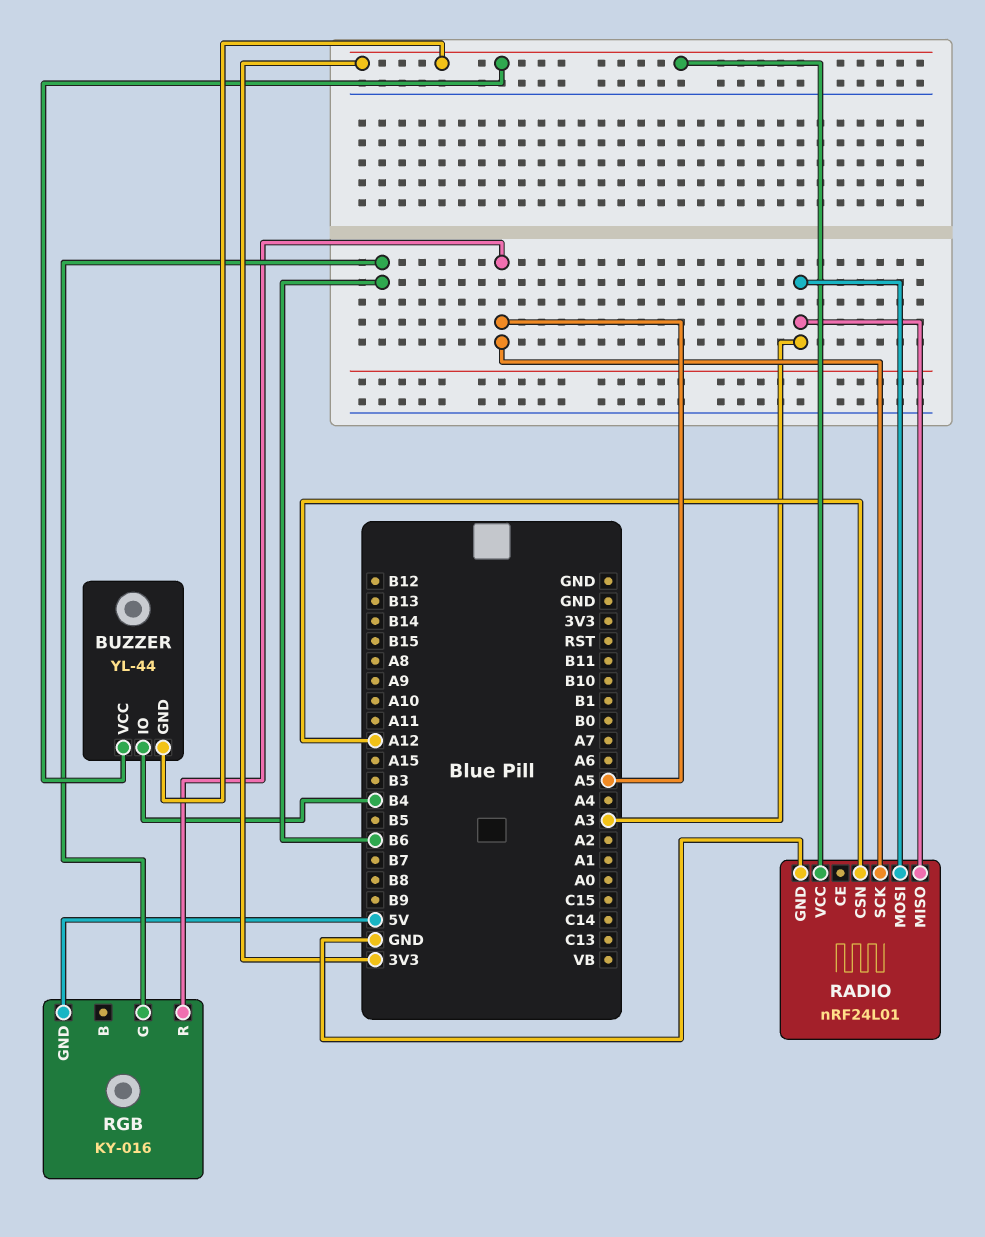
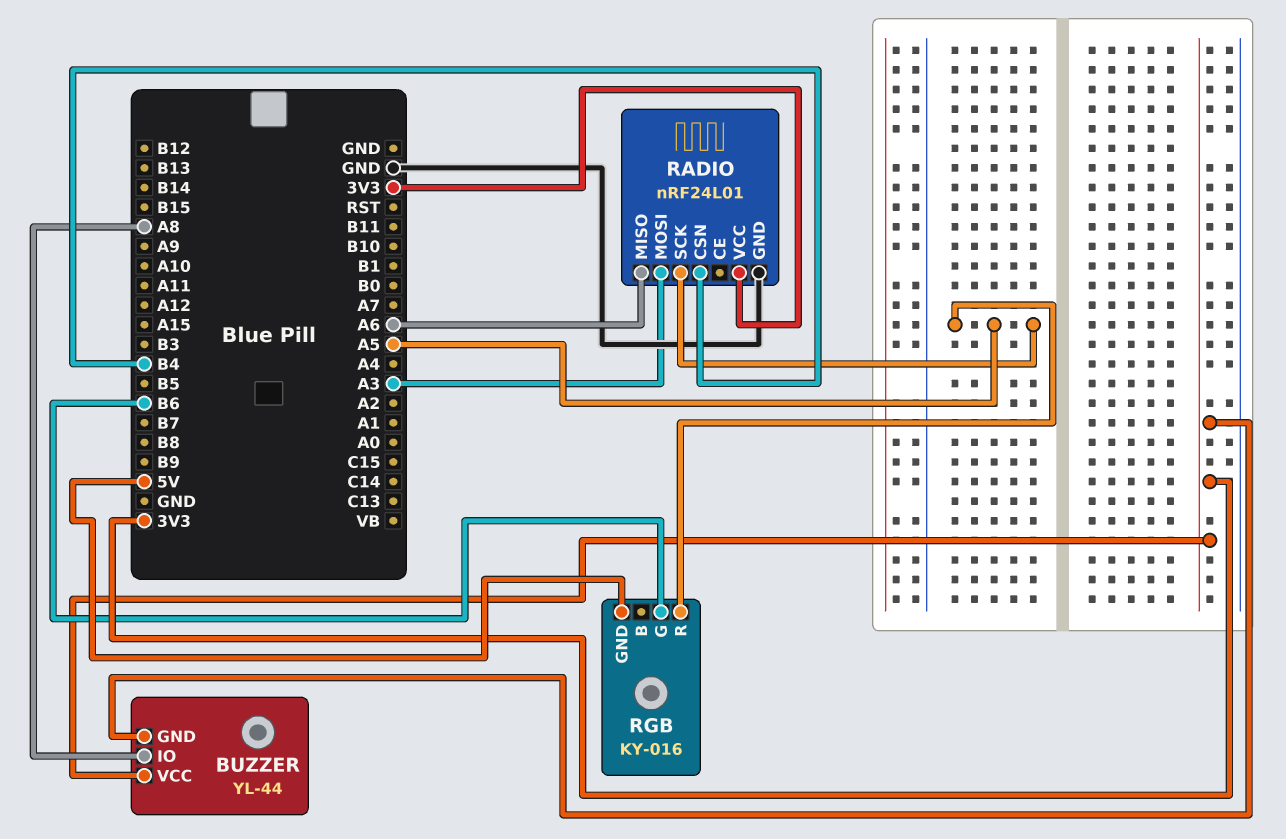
BUZZER pin IO: B4 -> A8
RADIO pin CSN: A12 -> B4
RADIO pin MISO: A3 -> A6

